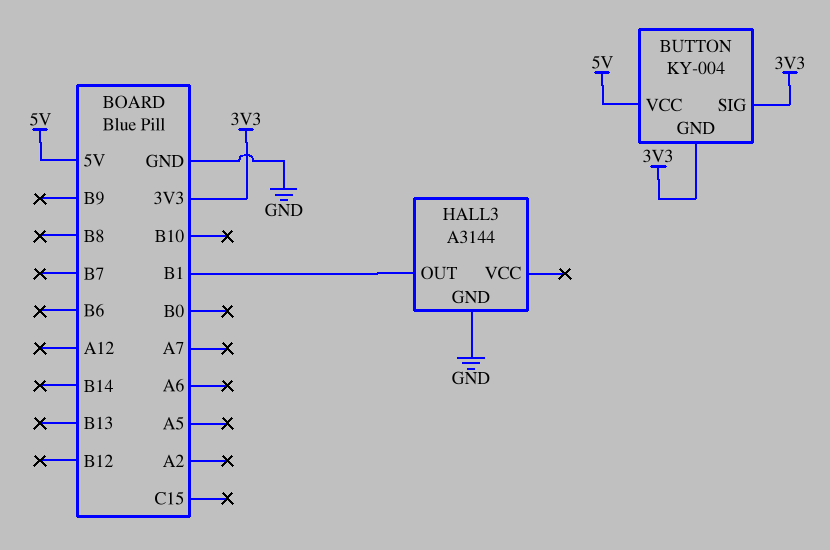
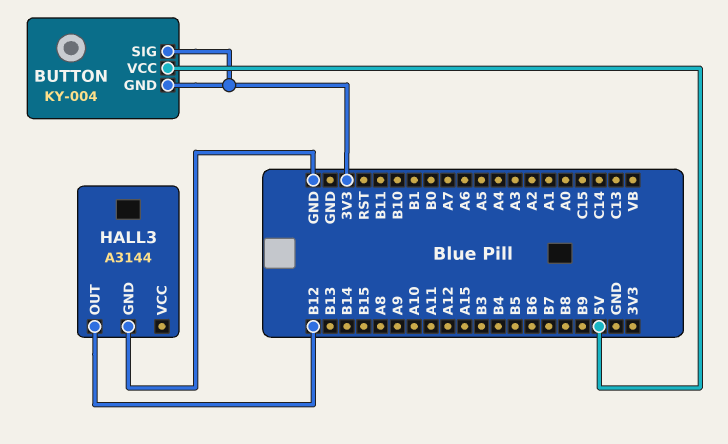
HALL3 pin OUT: B1 -> B12

